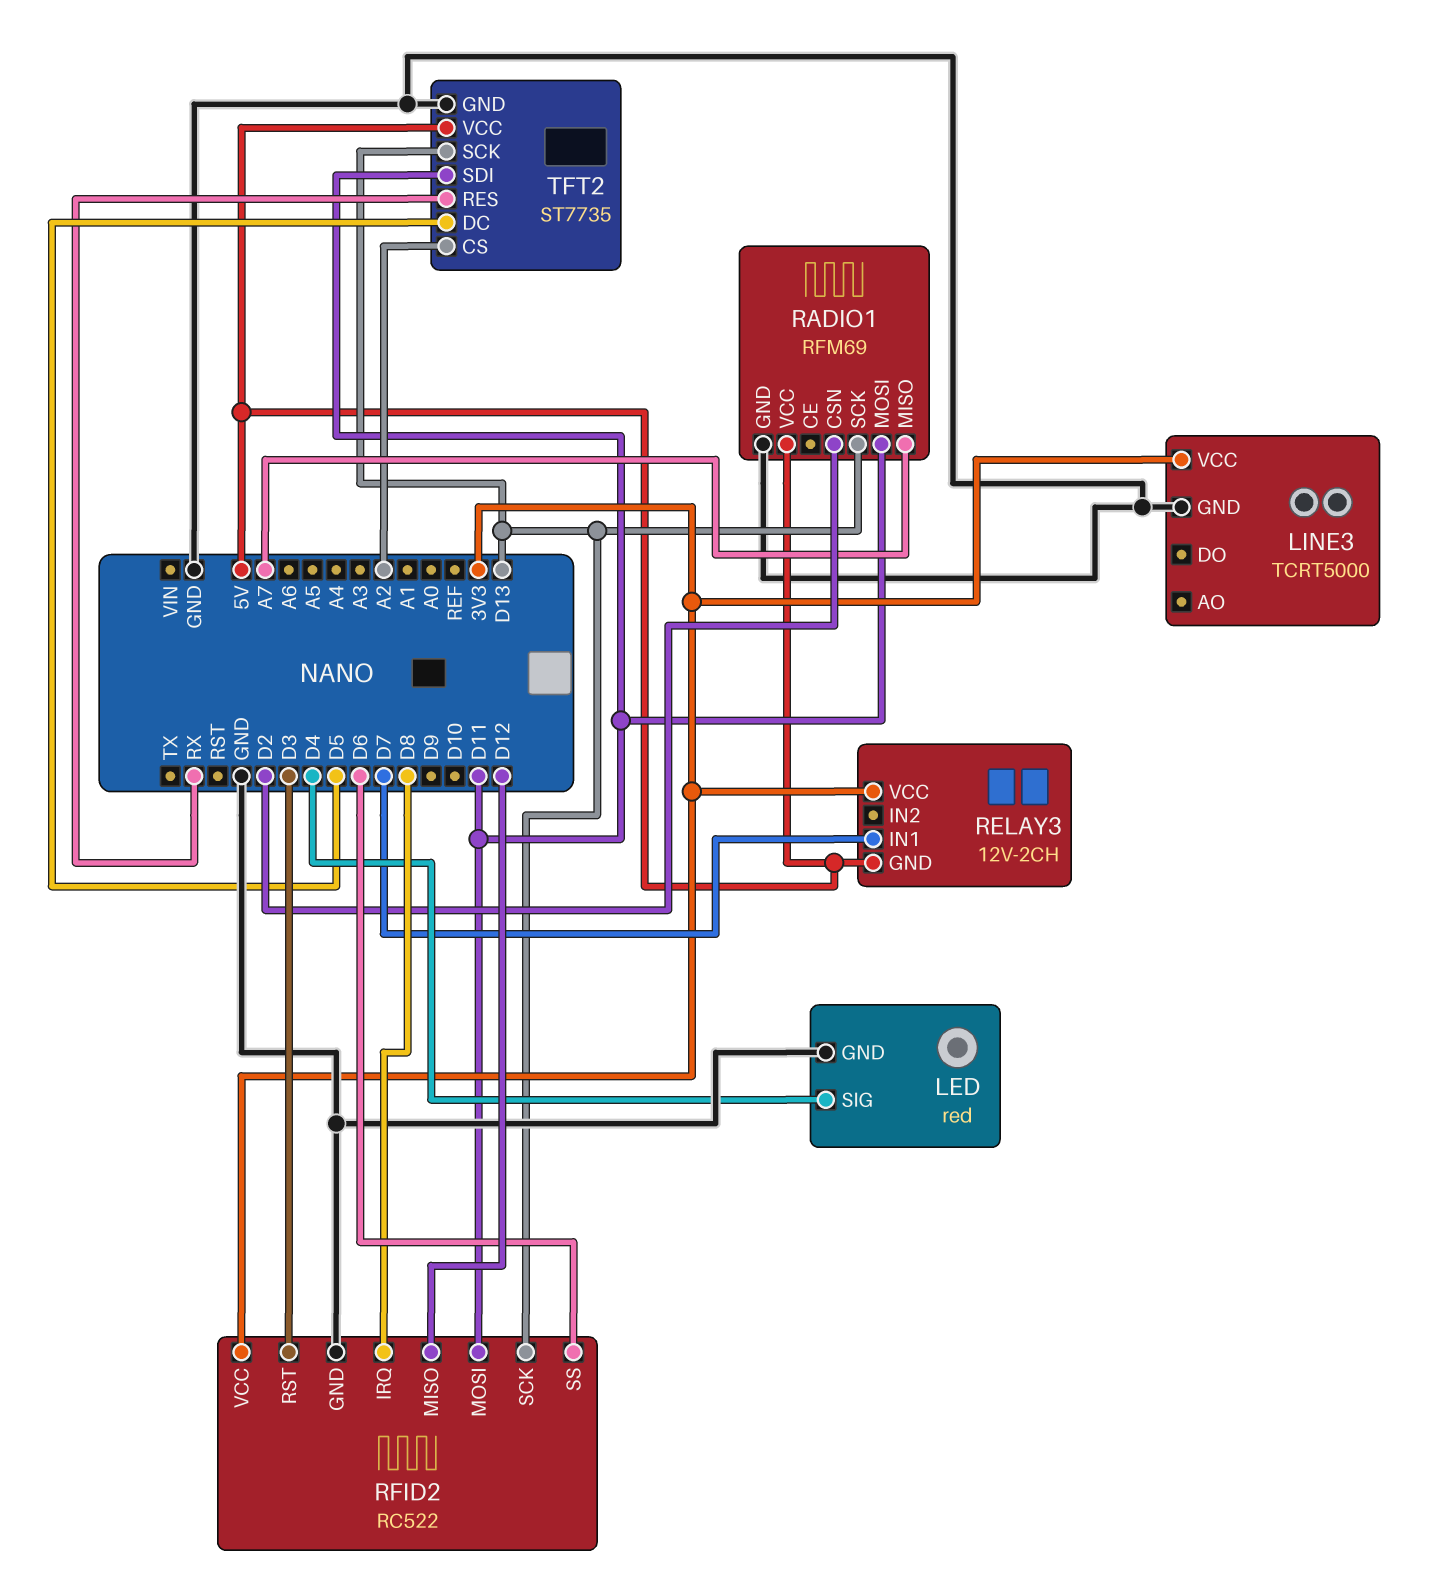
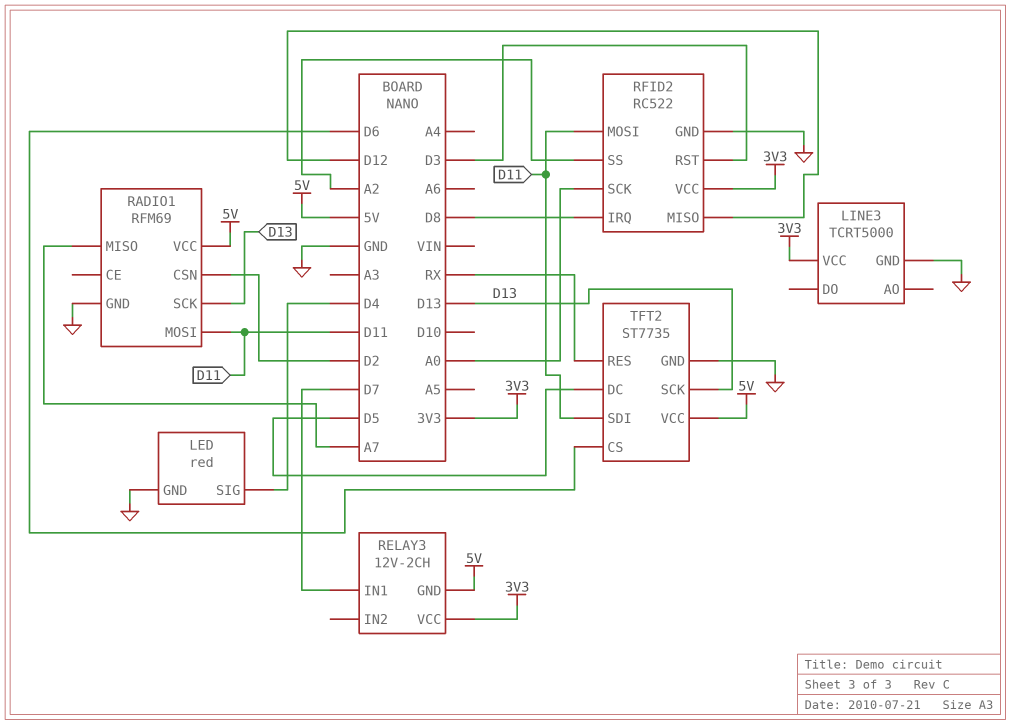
RFID2 pin SCK: D13 -> A0
RFID2 pin SS: D6 -> A2
TFT2 pin CS: A2 -> D6

